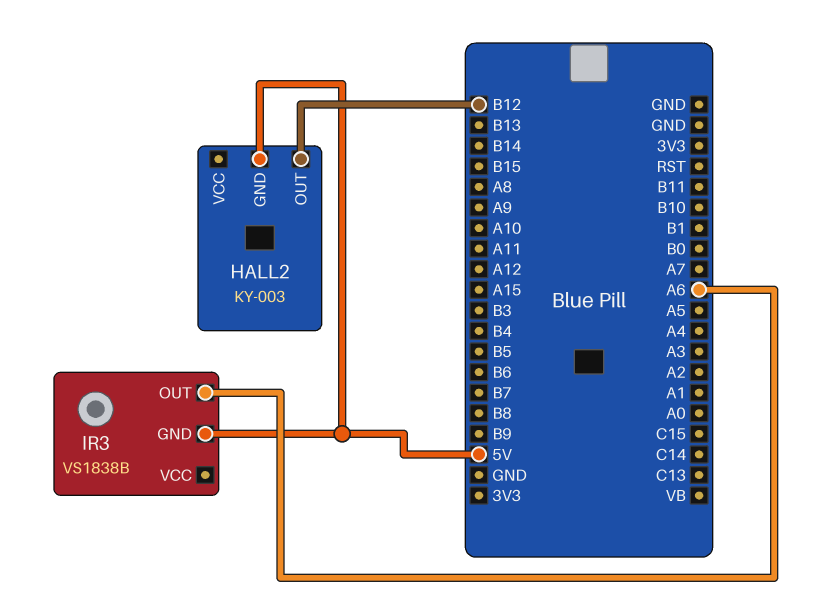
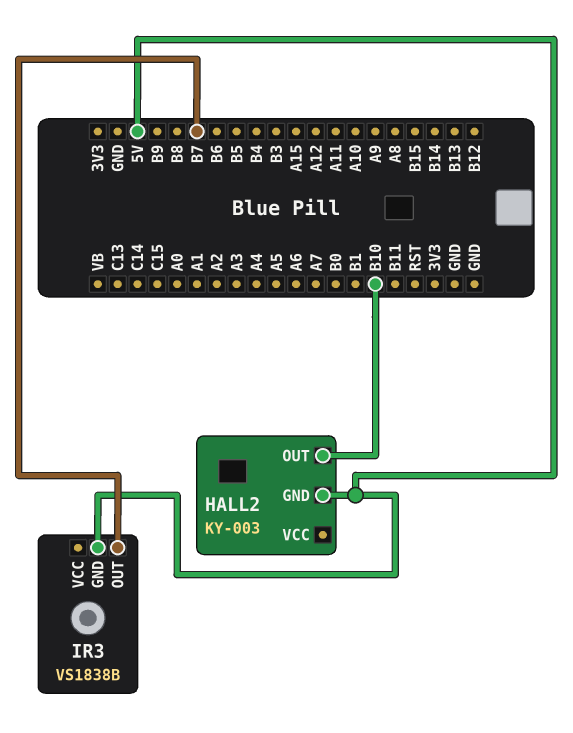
HALL2 pin OUT: B12 -> B10
IR3 pin OUT: A6 -> B7

